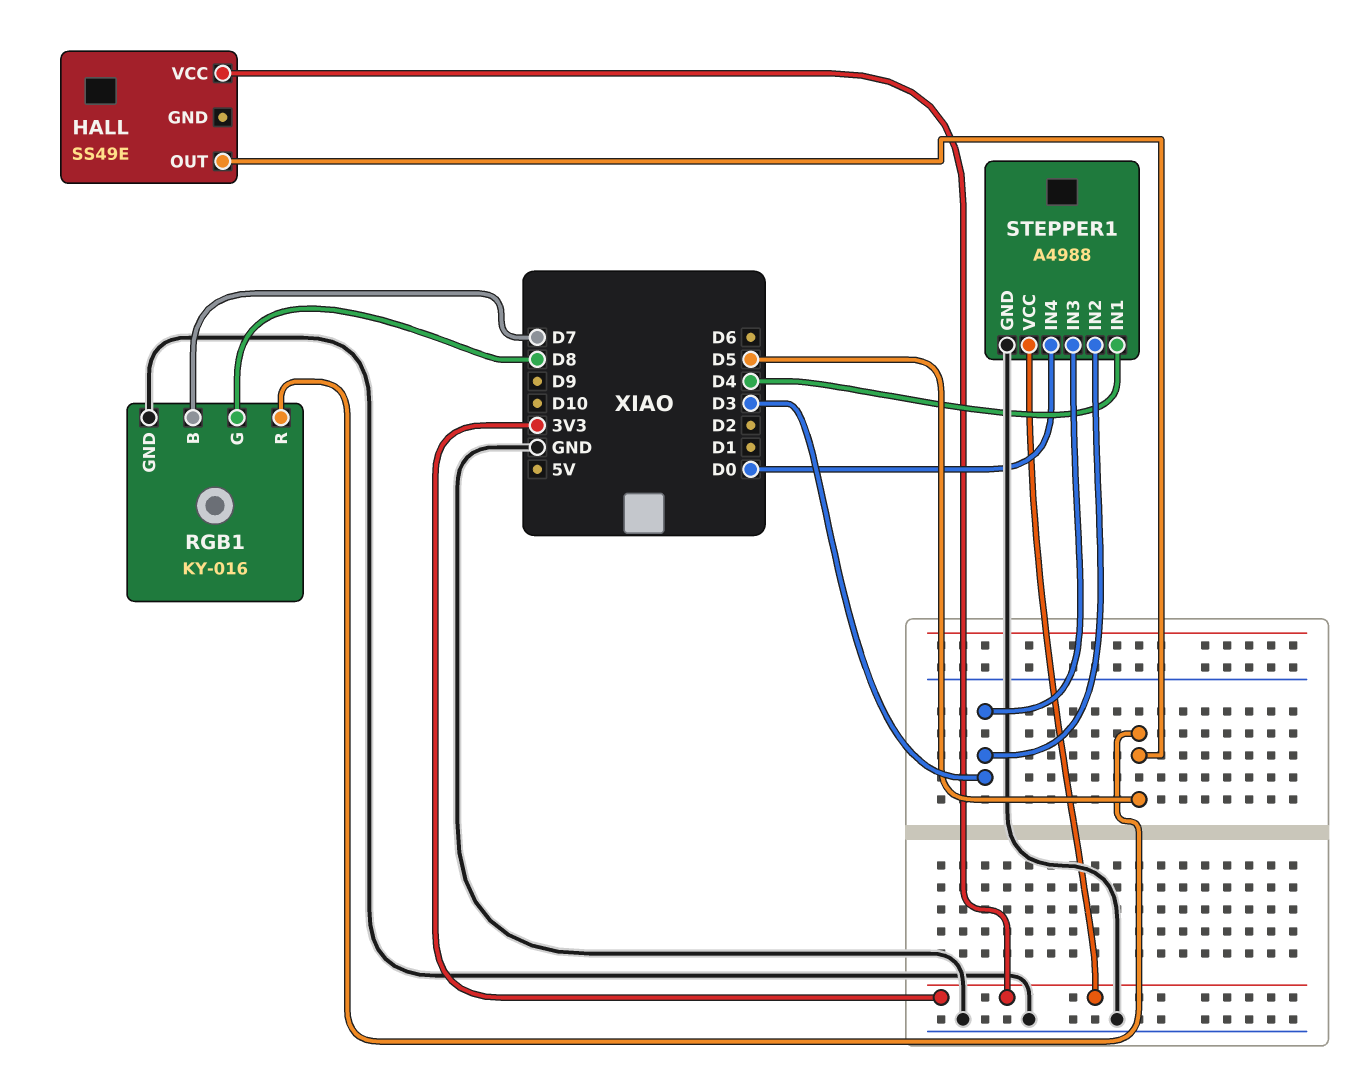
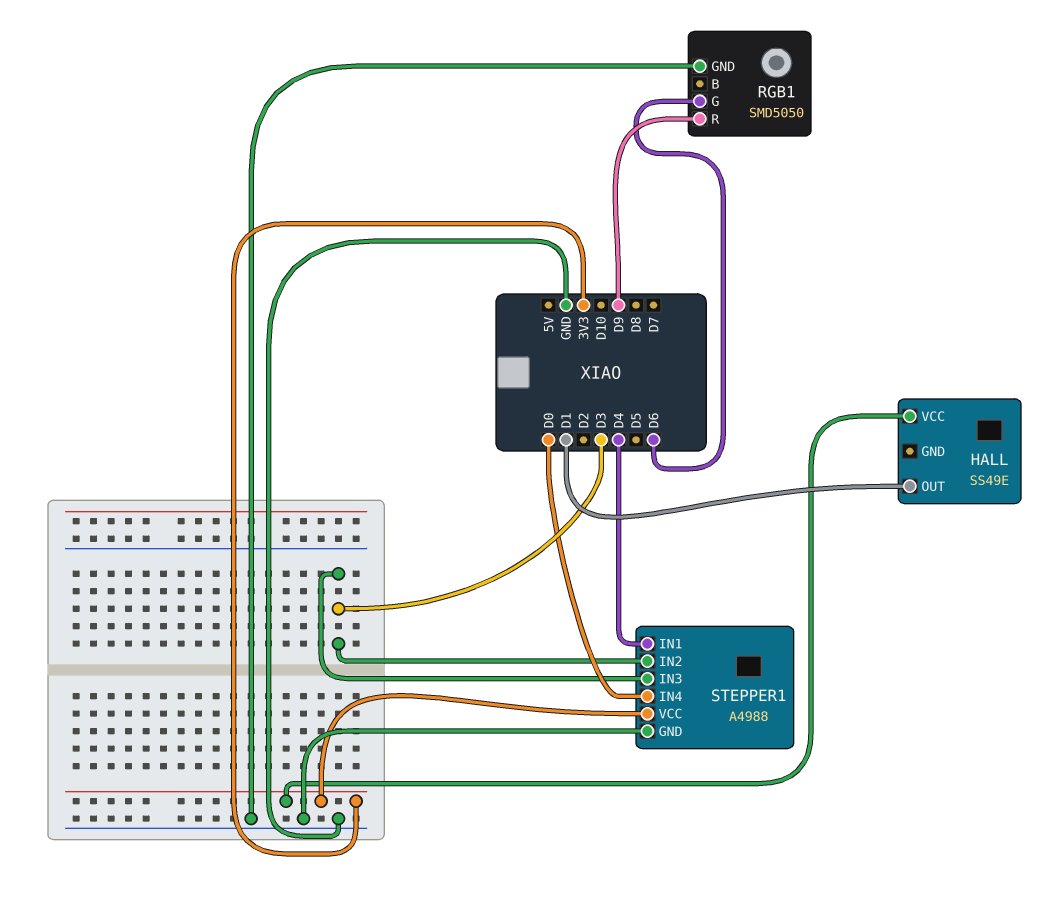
HALL pin OUT: D5 -> D1
RGB1: KY-016 -> SMD5050
RGB1 pin B: D7 -> none
RGB1 pin G: D8 -> D6
RGB1 pin R: D5 -> D9

